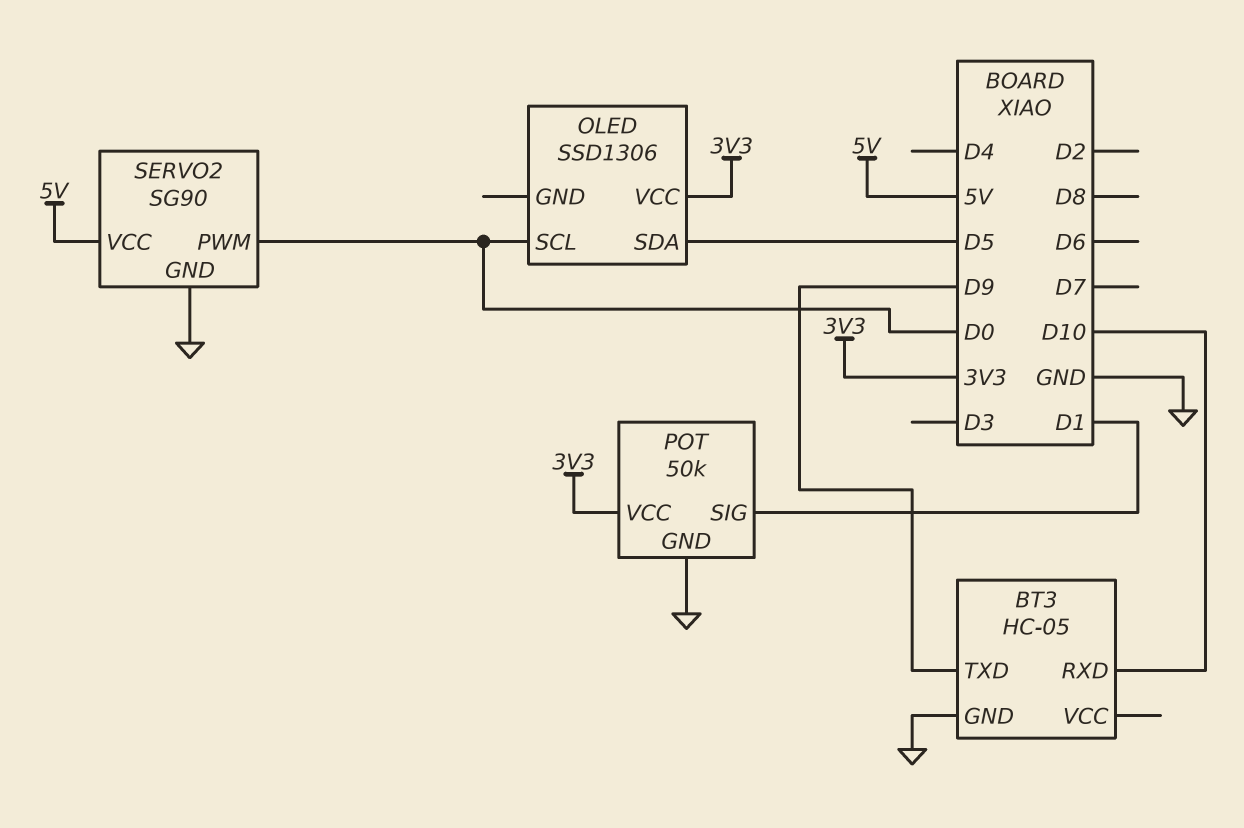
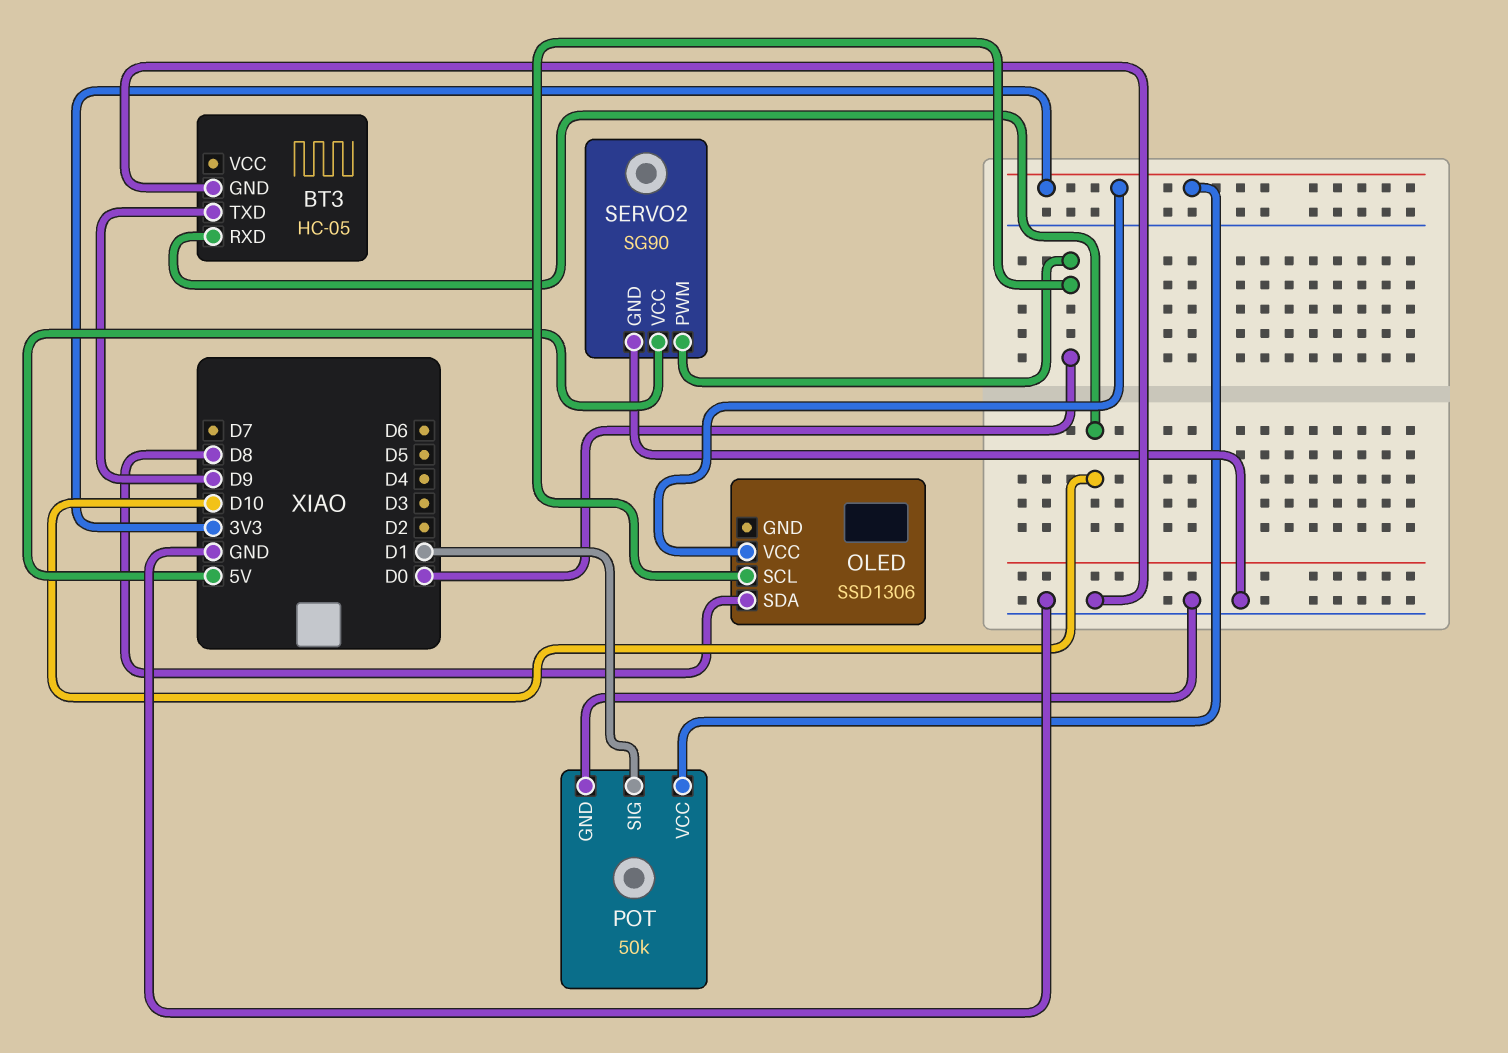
OLED pin SDA: D5 -> D8

